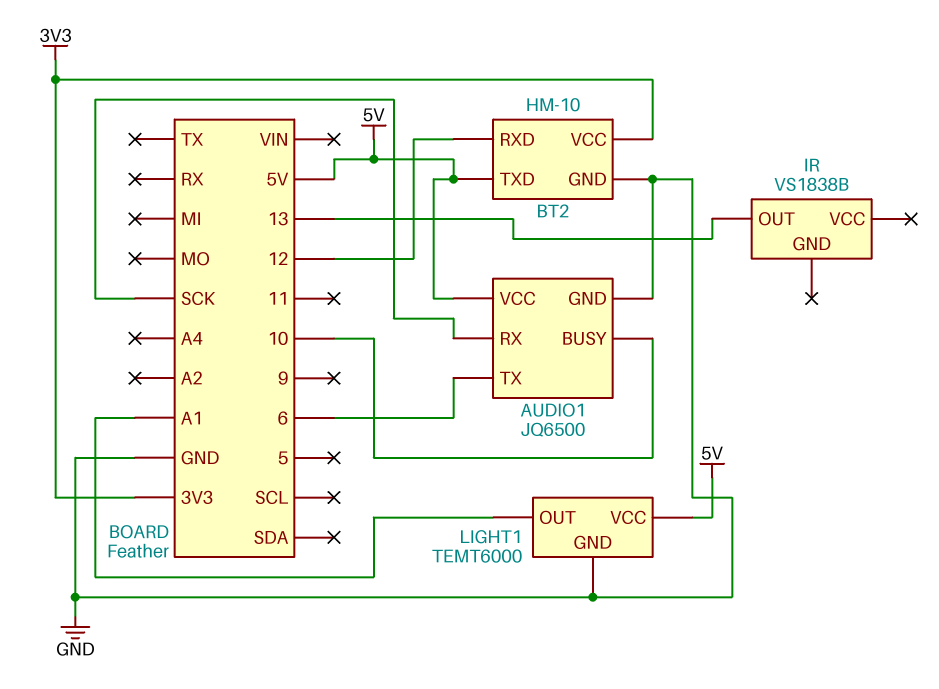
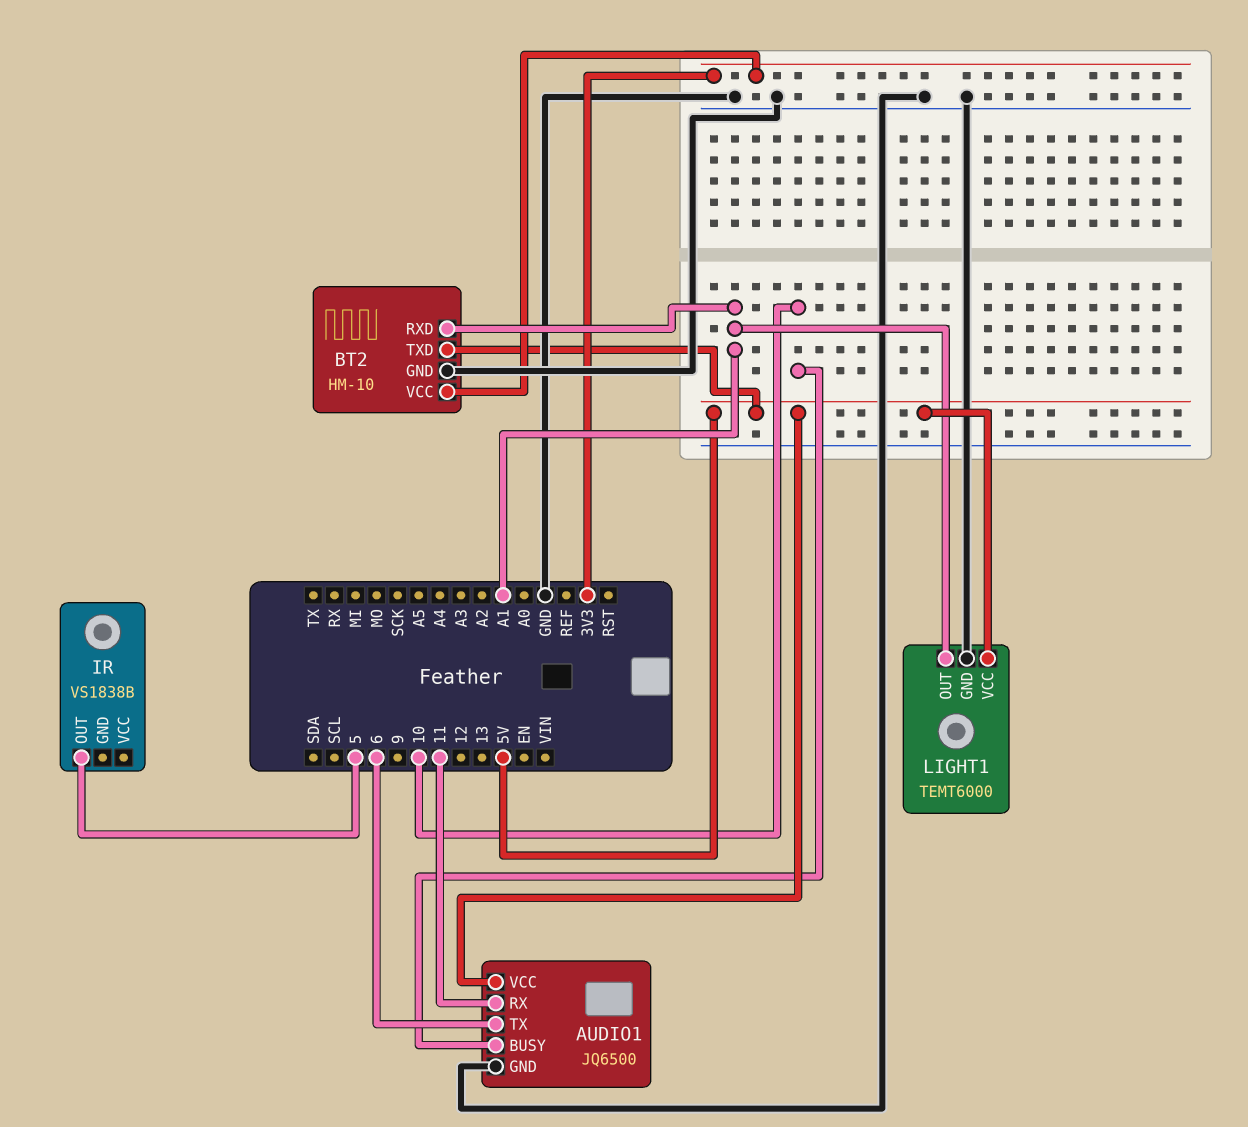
AUDIO1 pin RX: SCK -> 11
BT2 pin RXD: 12 -> A1
IR pin OUT: 13 -> 5

